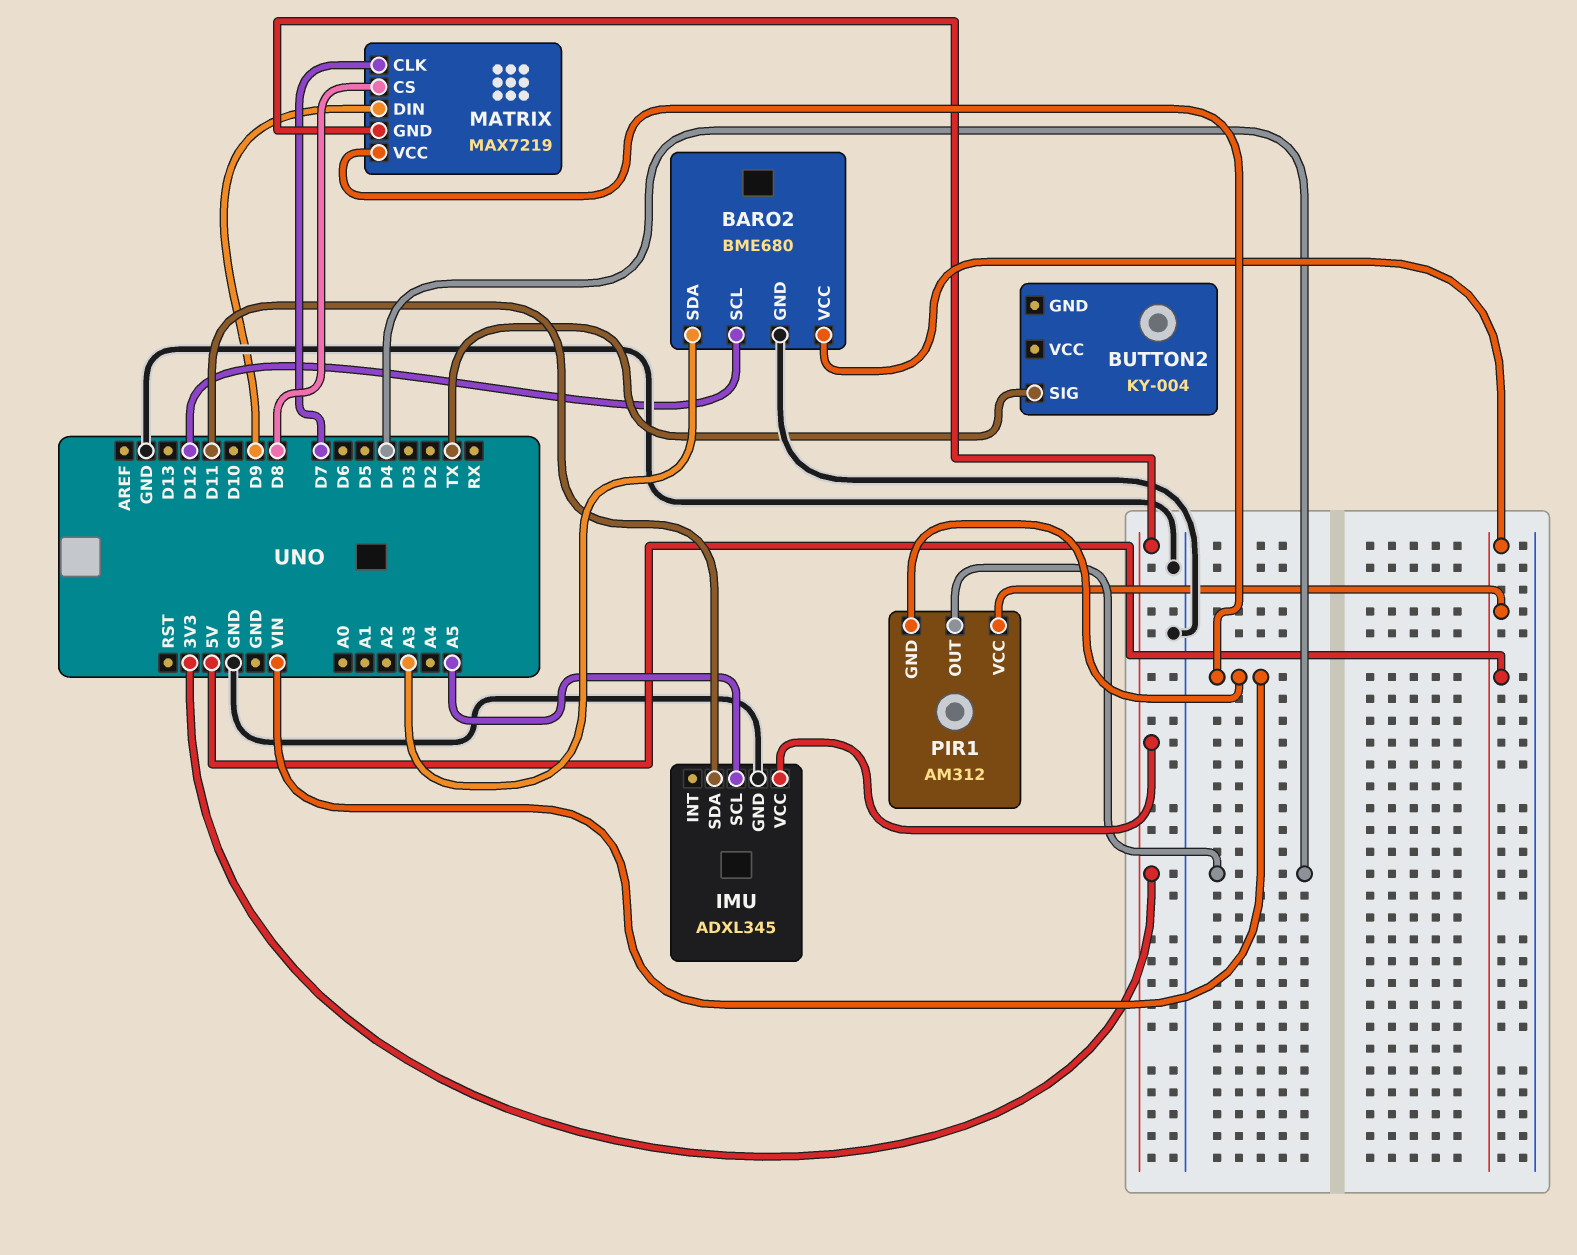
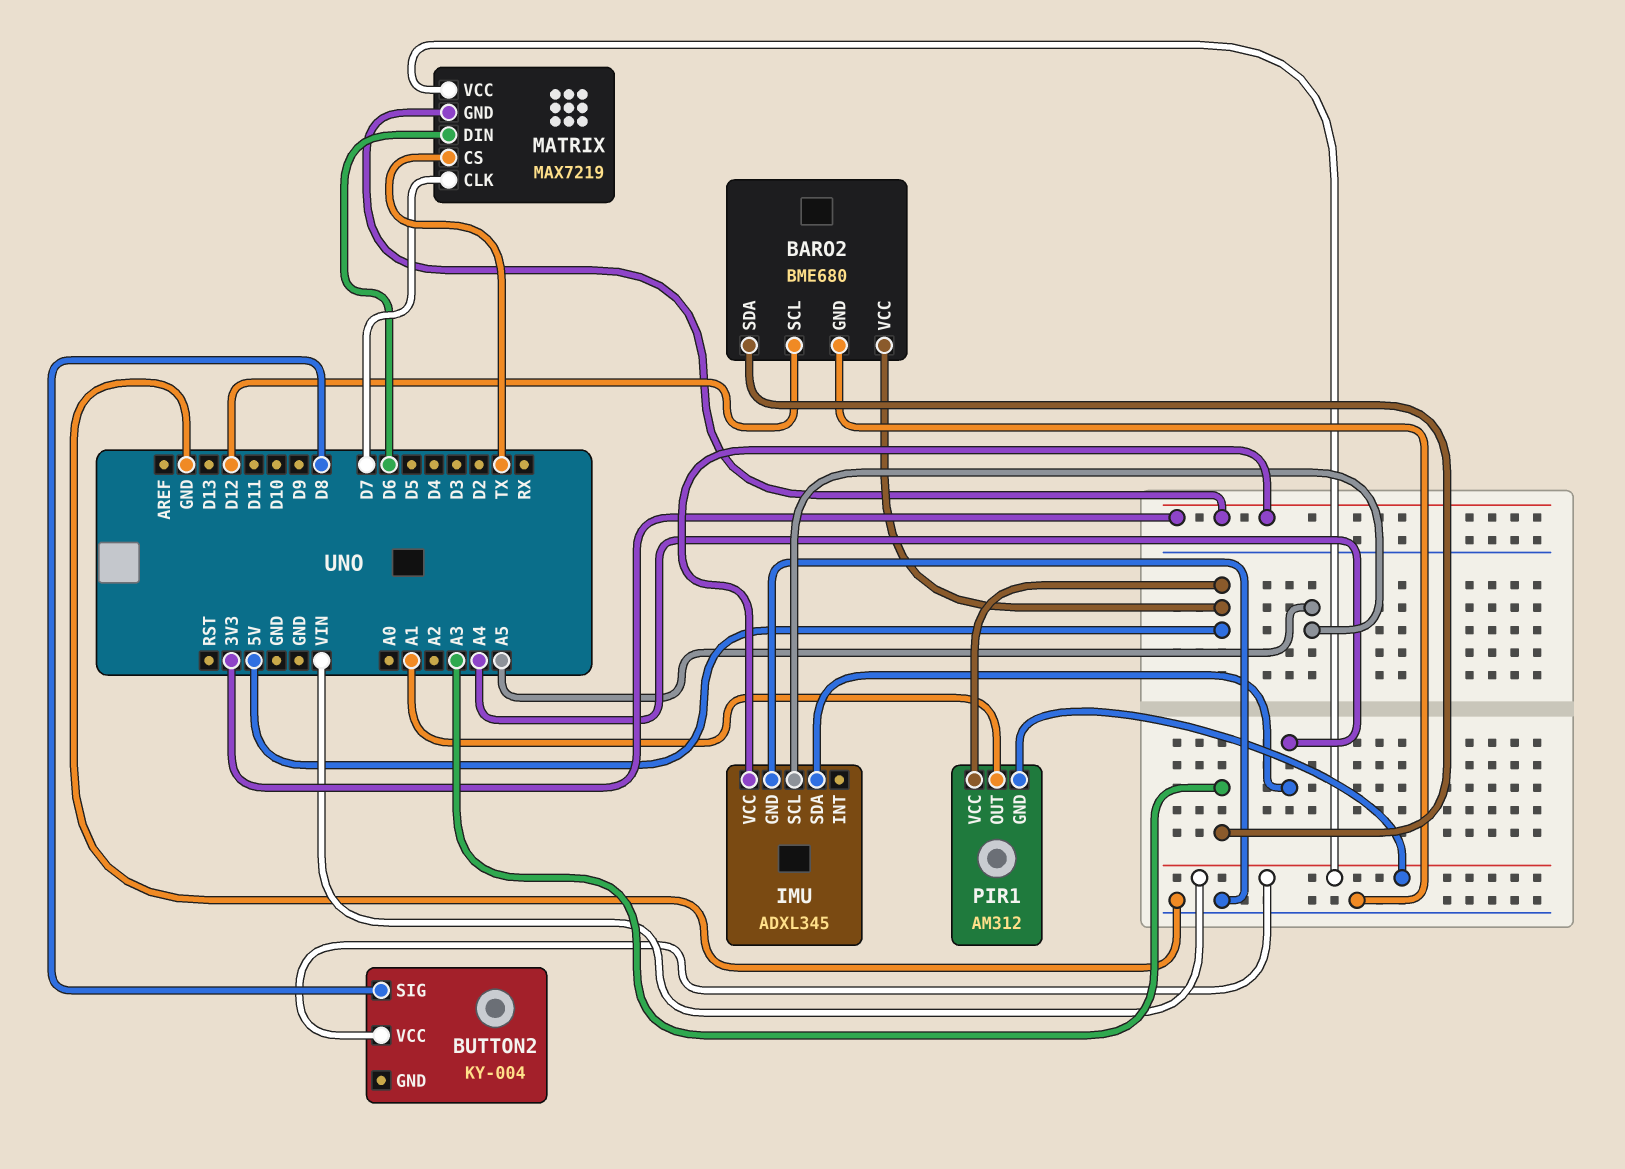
BUTTON2 pin SIG: TX -> D8
BUTTON2 pin VCC: none -> VIN
IMU pin SDA: D11 -> A4
MATRIX pin CS: D8 -> TX
MATRIX pin DIN: D9 -> D6
PIR1 pin OUT: D4 -> A1

